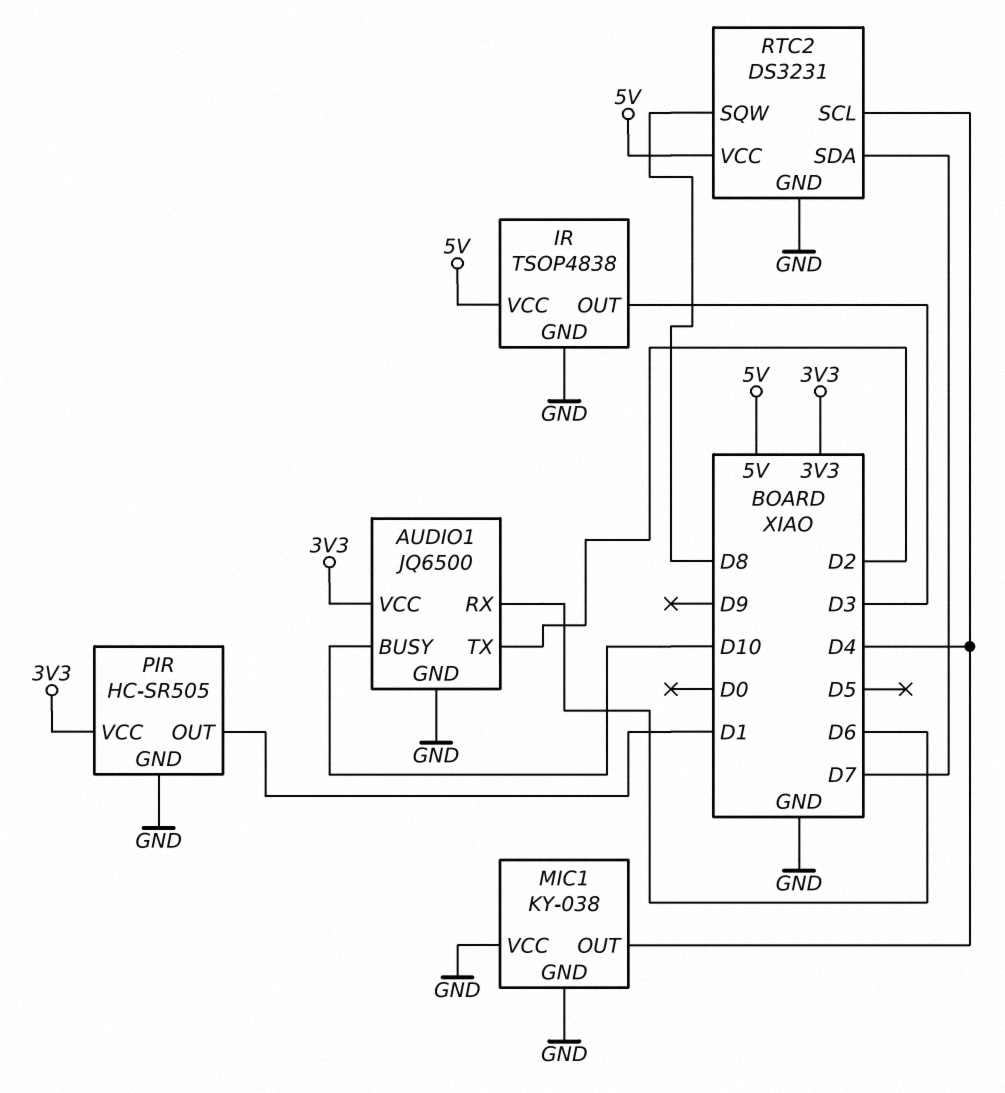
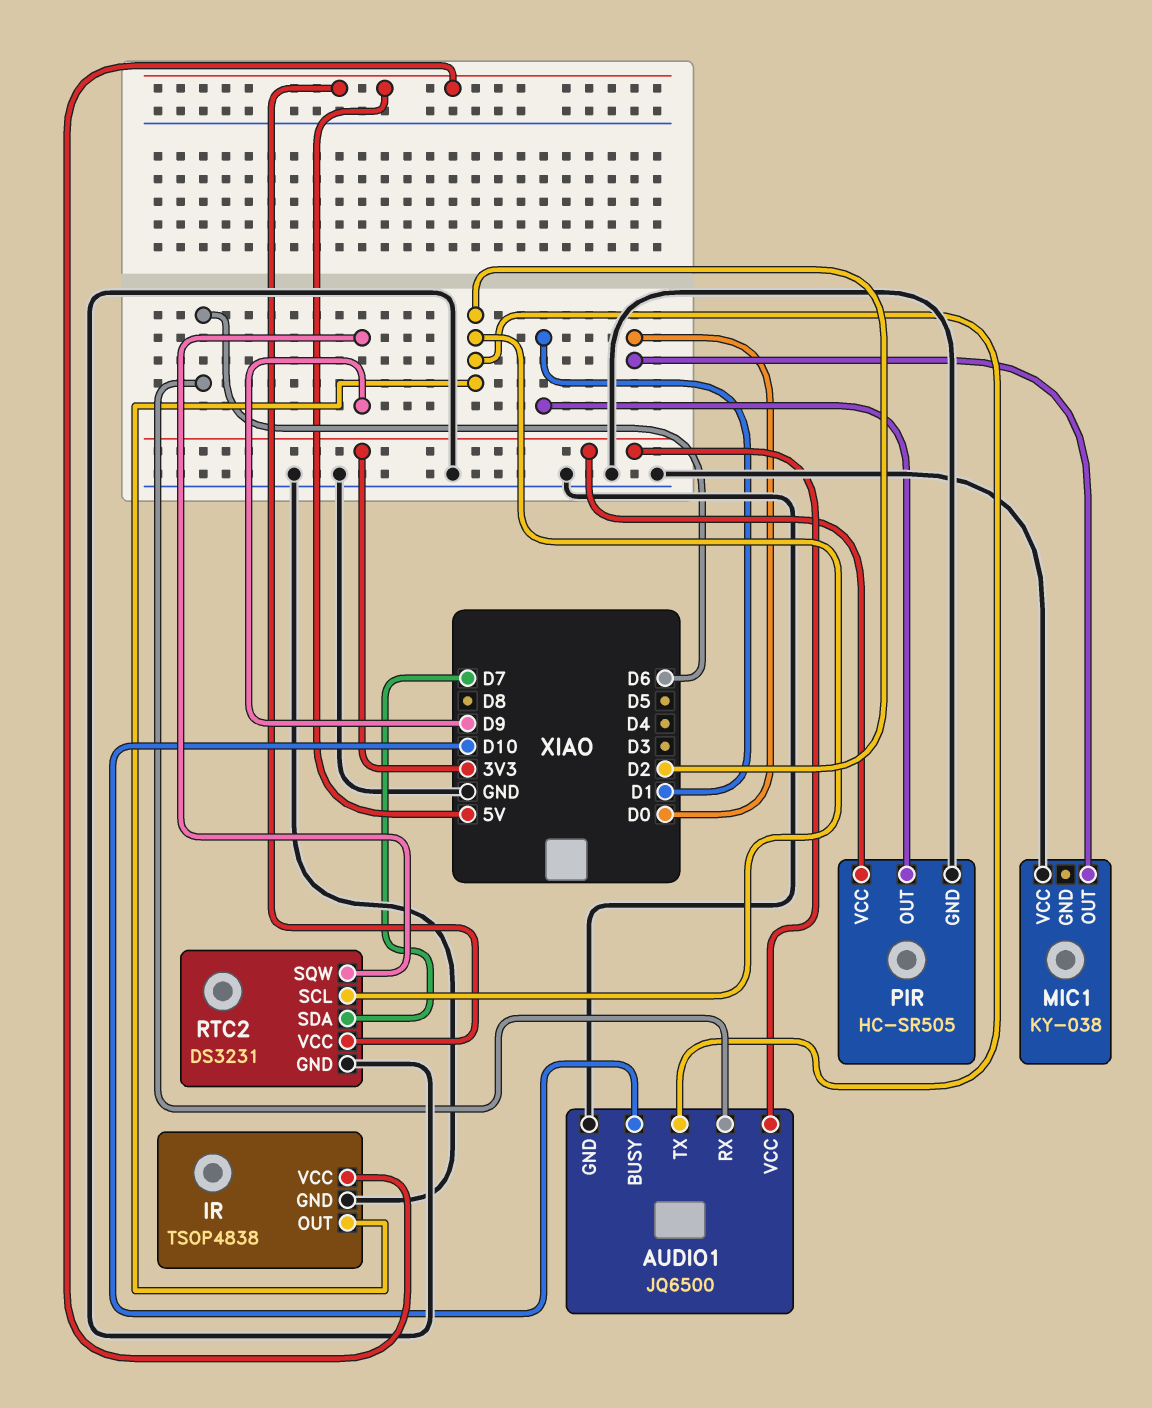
IR pin OUT: D3 -> D2
MIC1 pin GND: GND -> none
MIC1 pin OUT: D4 -> D0
RTC2 pin SCL: D4 -> D2
RTC2 pin SQW: D8 -> D9

